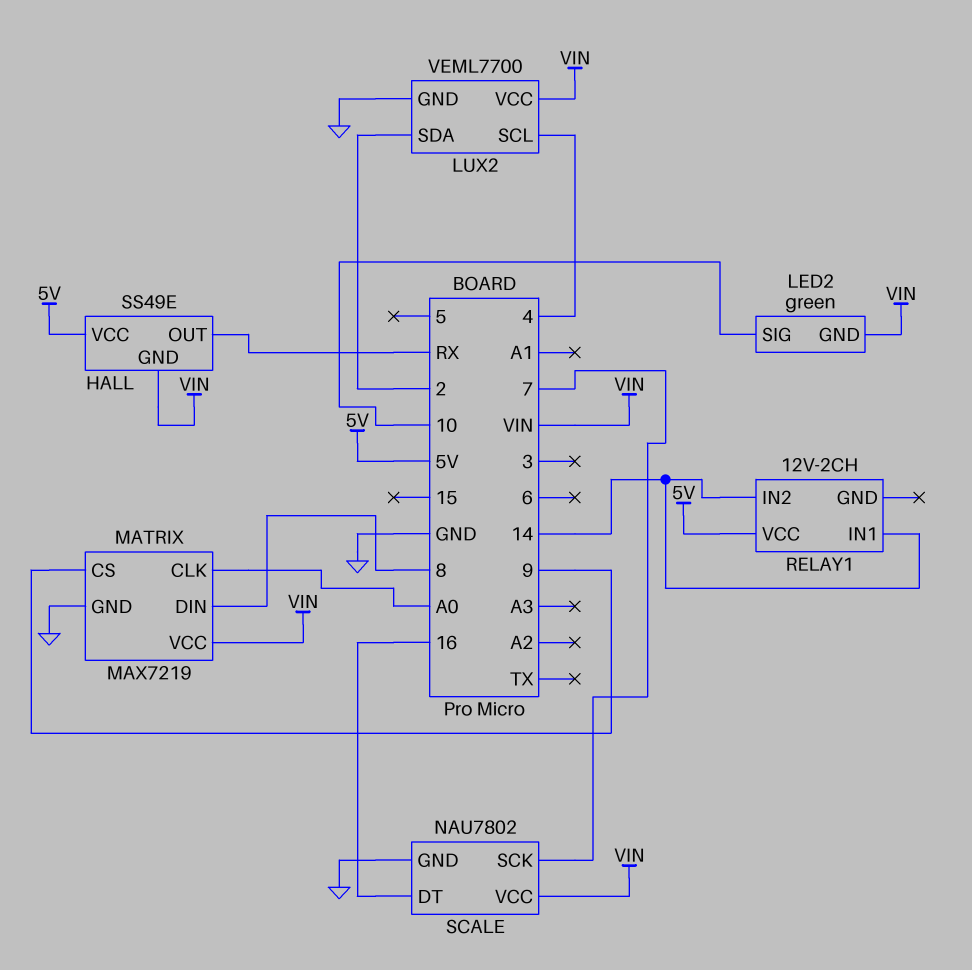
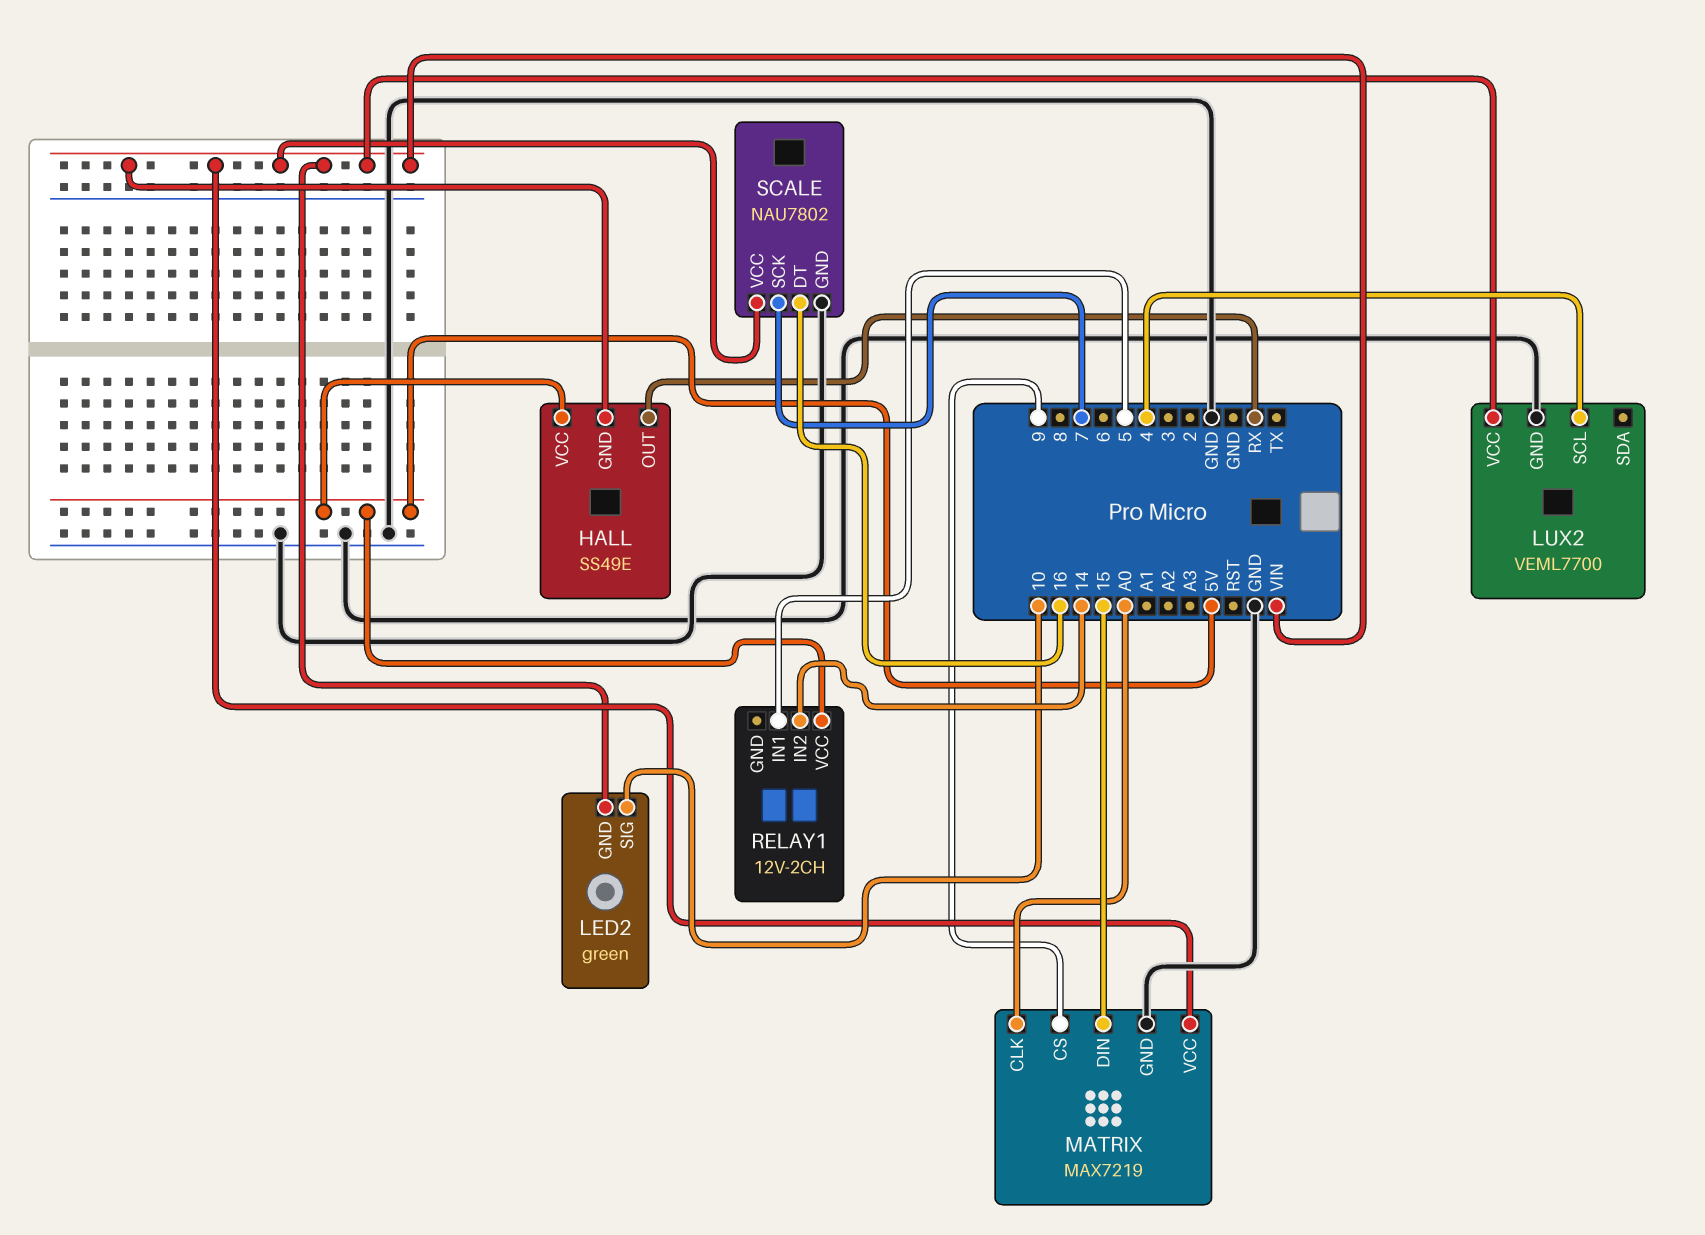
LUX2 pin SDA: 2 -> none
MATRIX pin DIN: 8 -> 15
RELAY1 pin IN1: 14 -> 5

